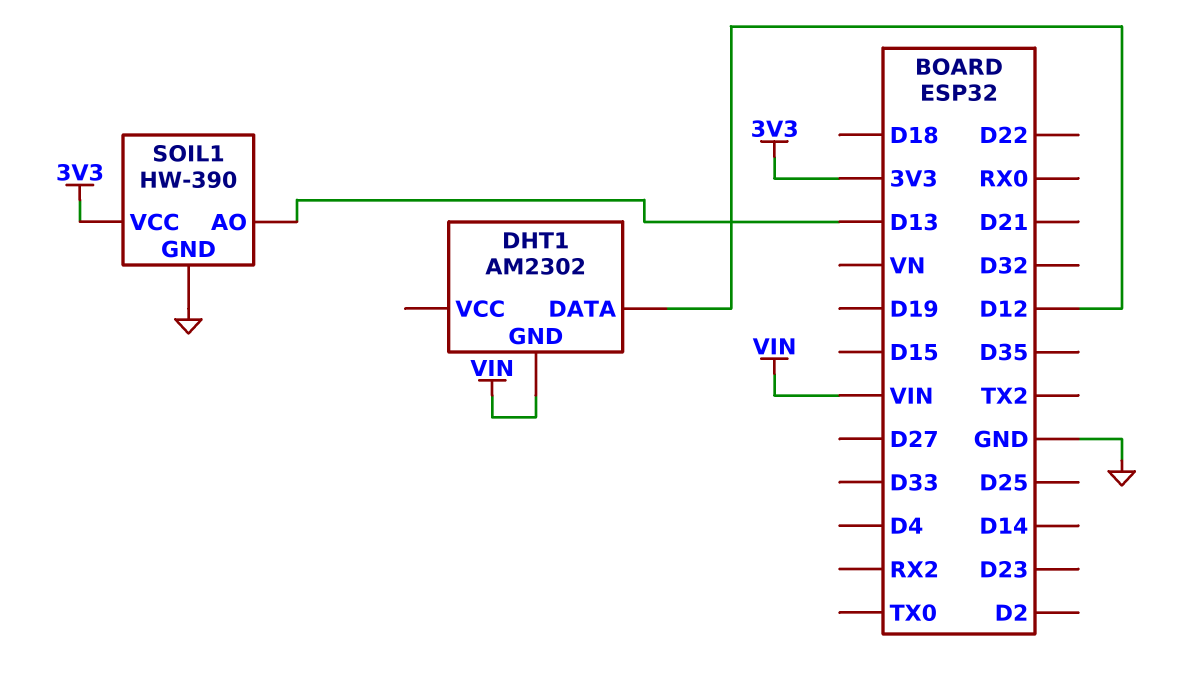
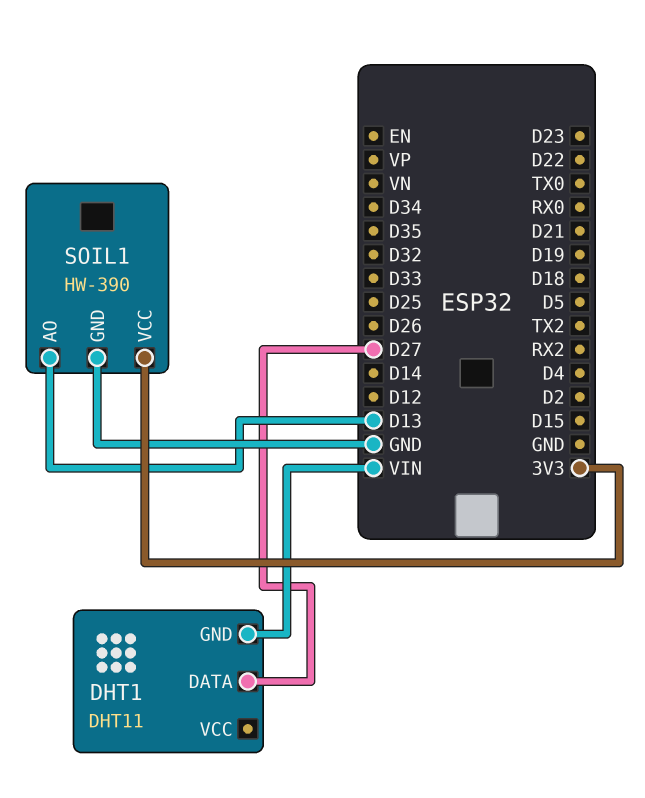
DHT1: AM2302 -> DHT11
DHT1 pin DATA: D12 -> D27

